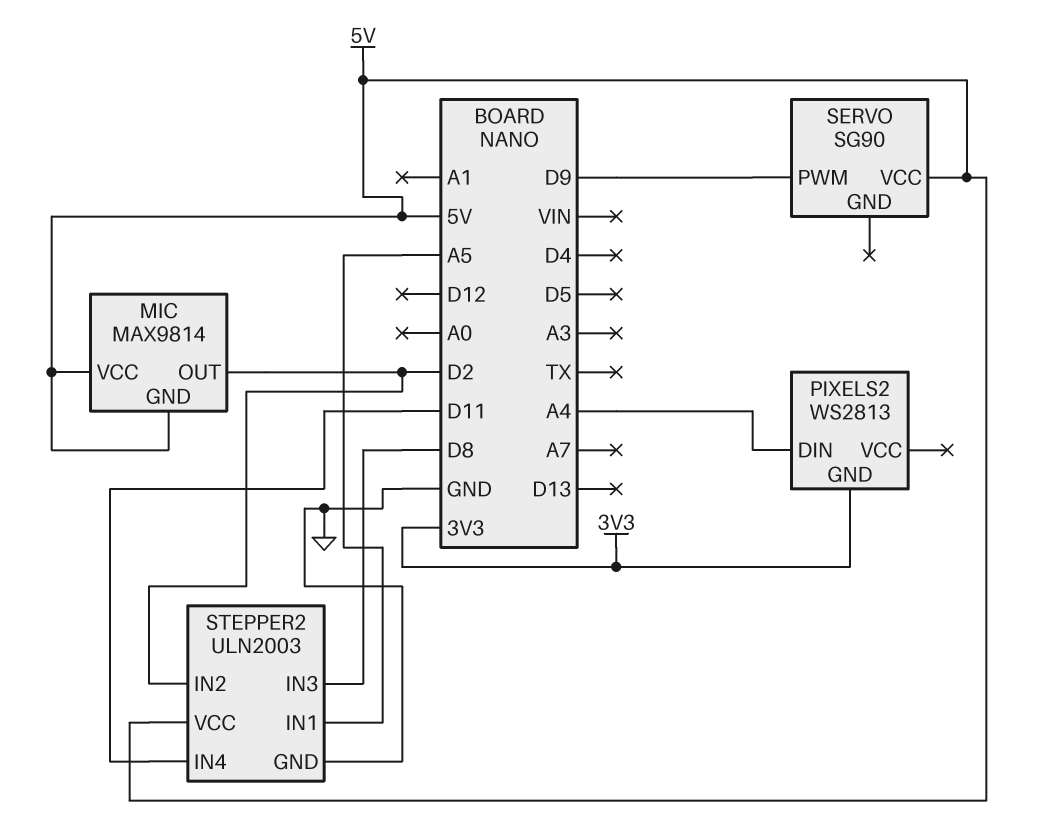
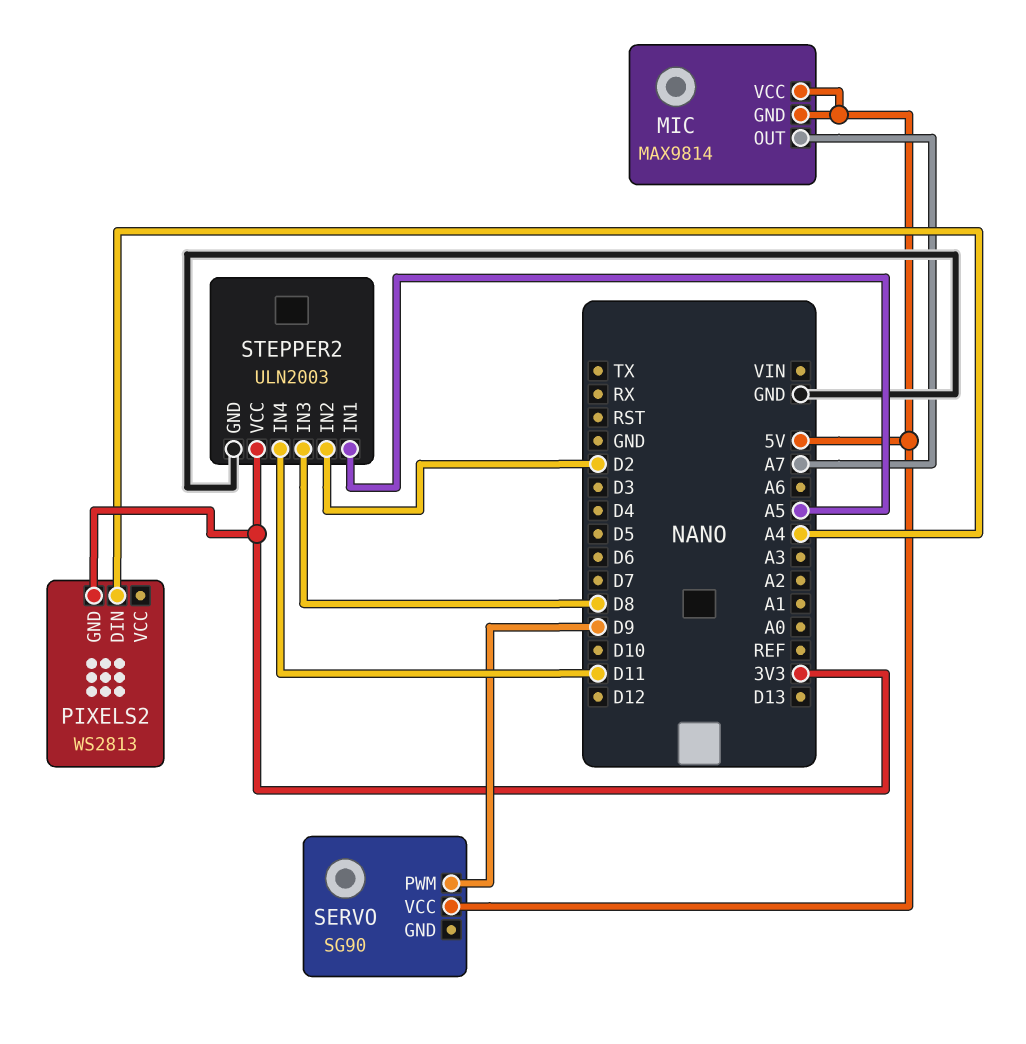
MIC pin OUT: D2 -> A7
STEPPER2 pin VCC: 5V -> 3V3

